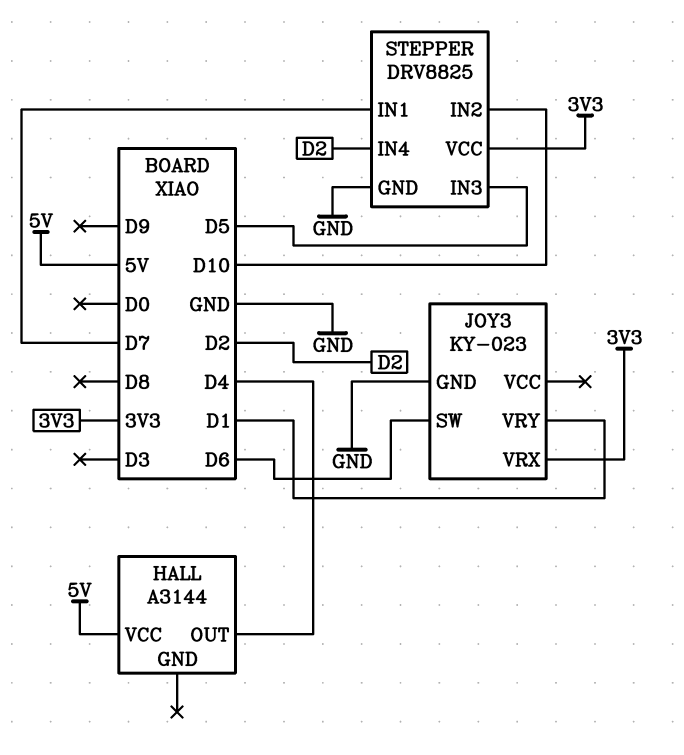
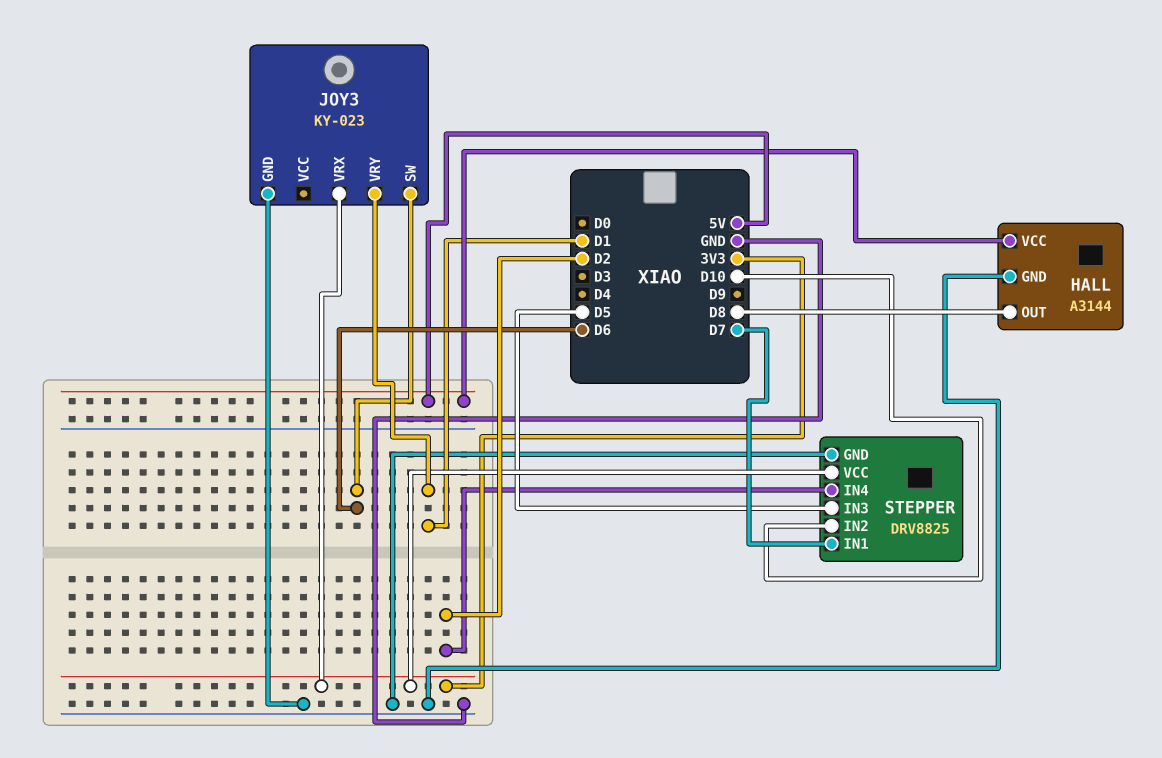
HALL pin GND: none -> GND
HALL pin OUT: D4 -> D8

